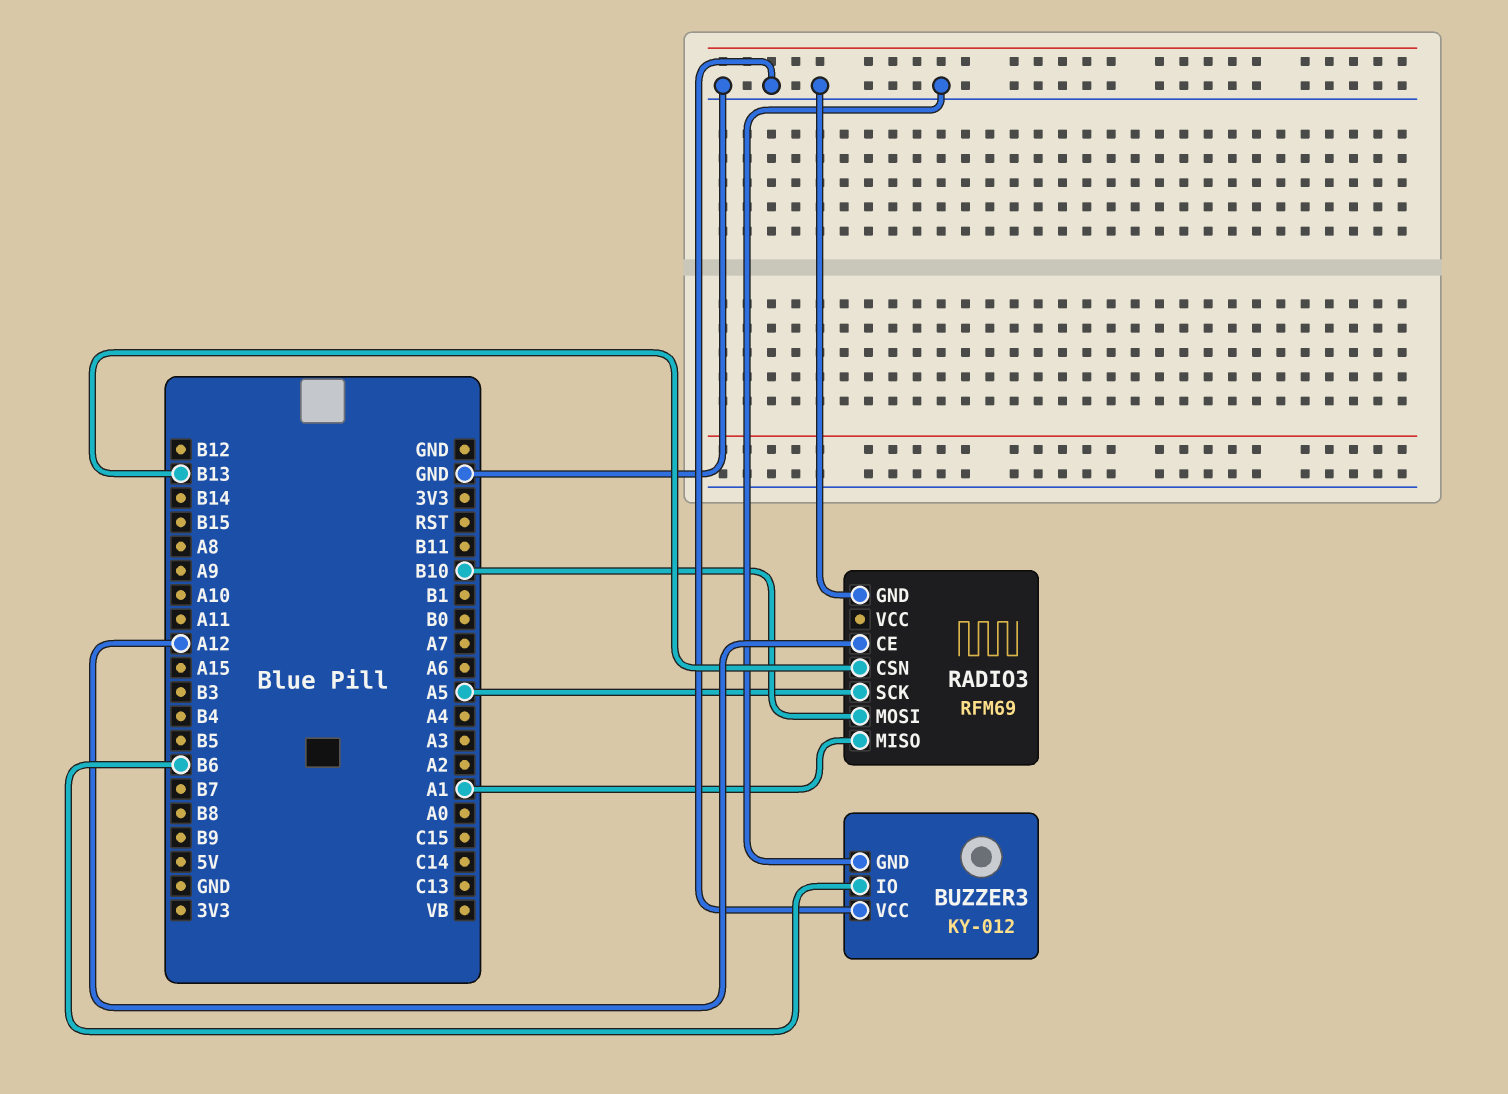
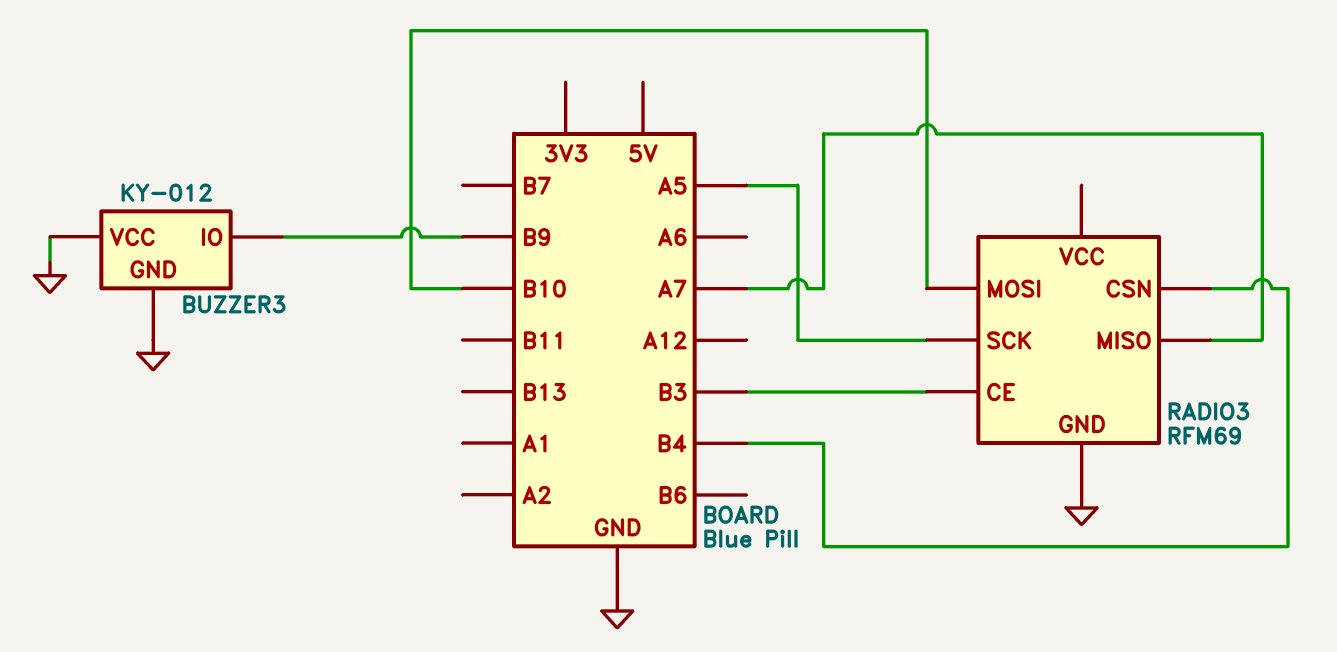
BUZZER3 pin IO: B6 -> B9
RADIO3 pin CE: A12 -> B3
RADIO3 pin CSN: B13 -> B4
RADIO3 pin MISO: A1 -> A7

